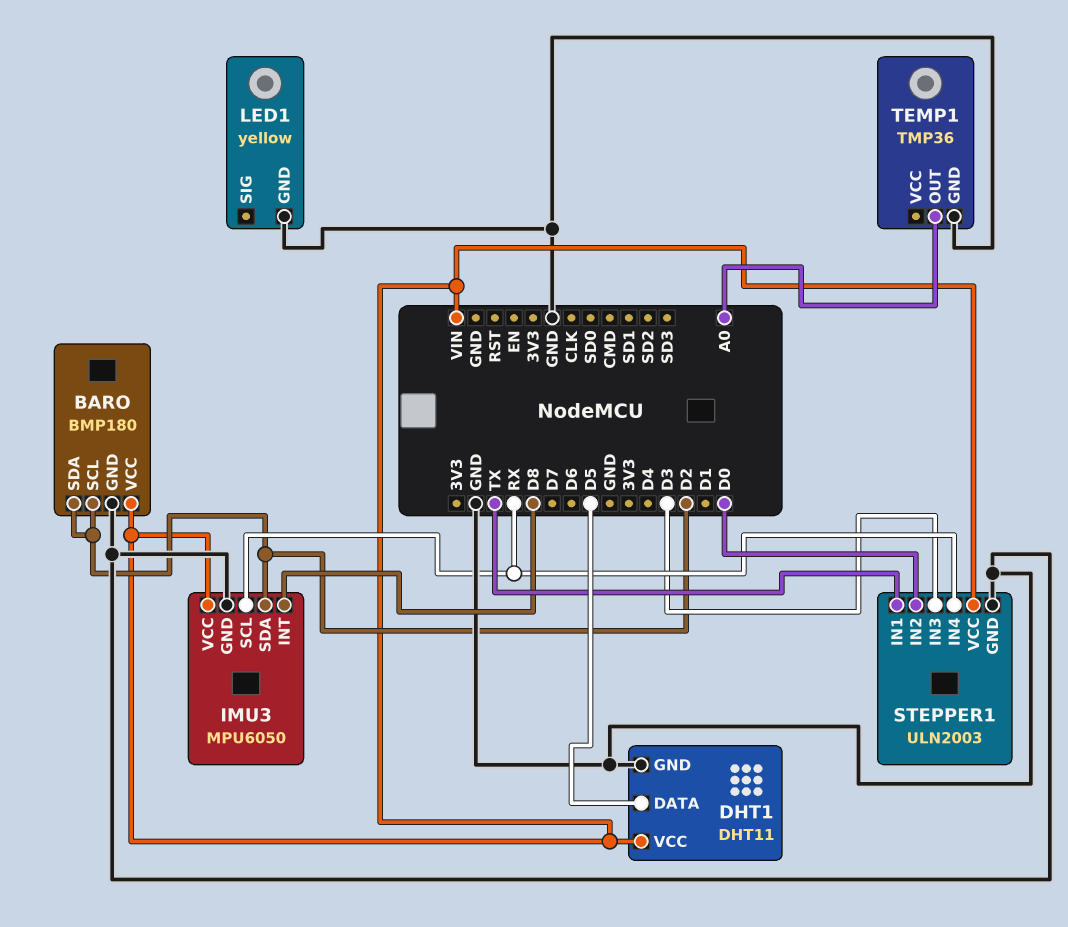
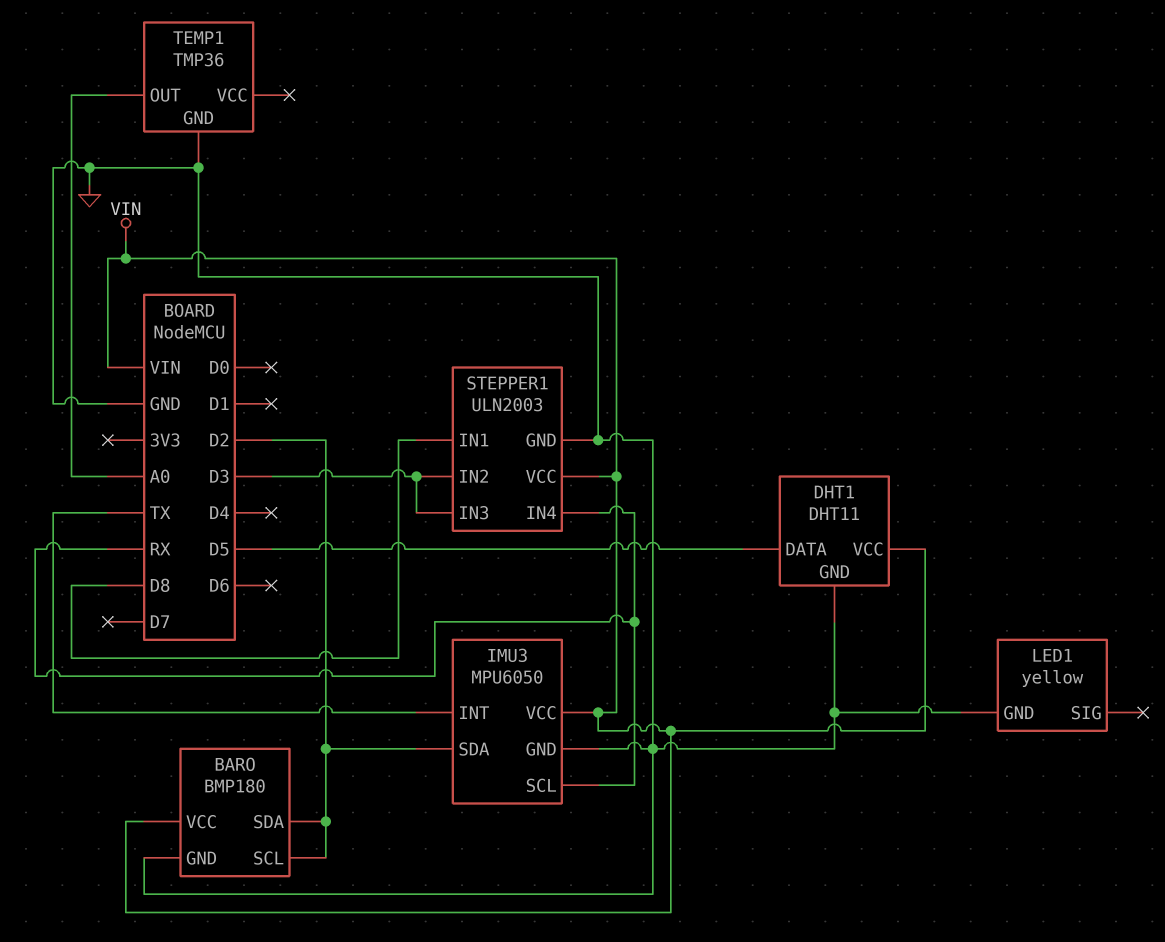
IMU3 pin INT: D8 -> TX
STEPPER1 pin IN1: TX -> D8
STEPPER1 pin IN2: D0 -> D3

